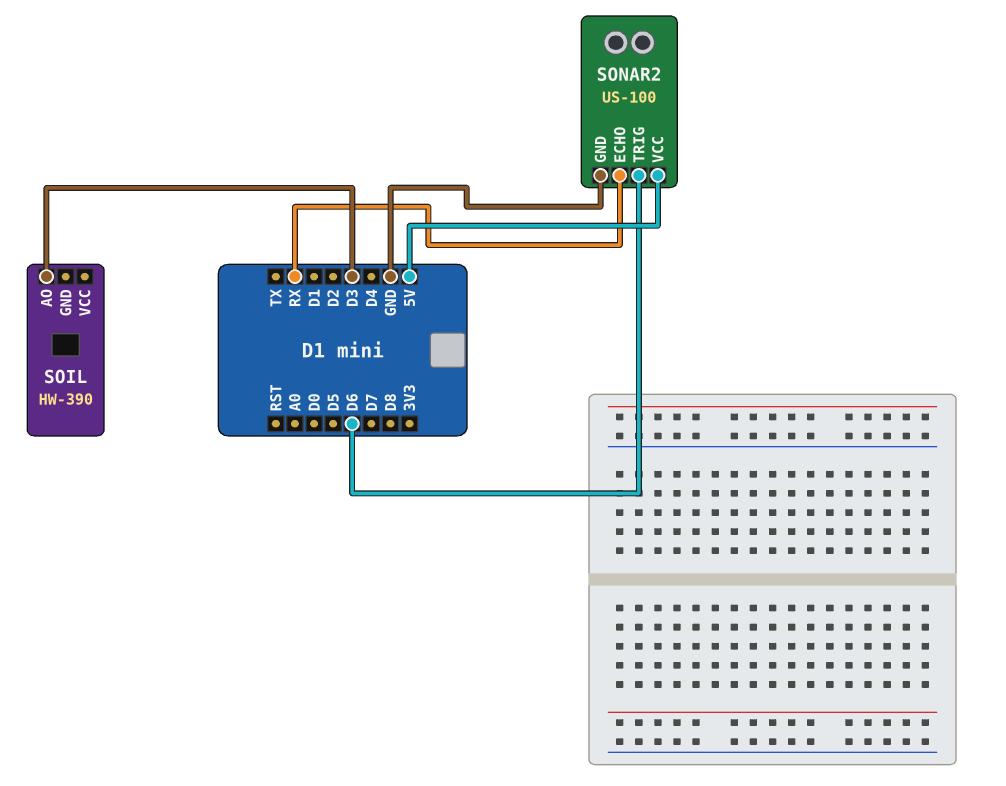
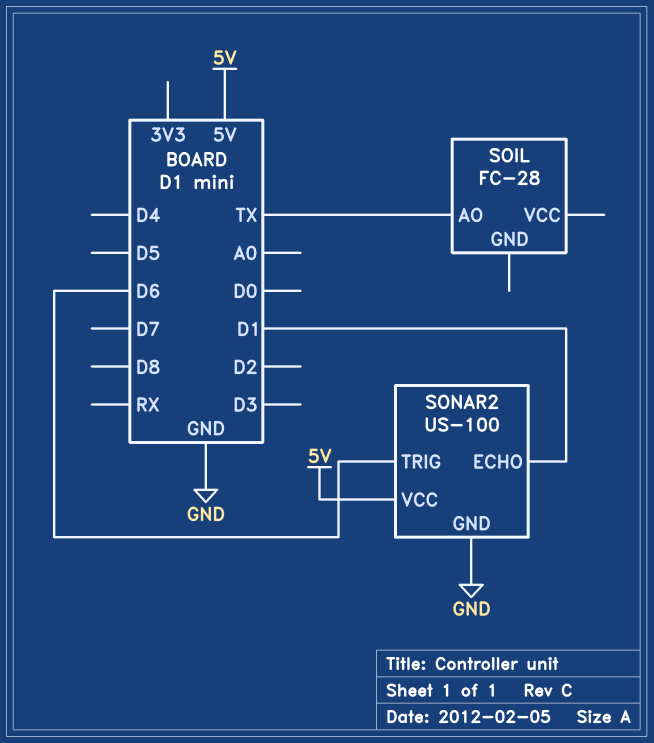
SOIL: HW-390 -> FC-28
SOIL pin AO: D3 -> TX
SONAR2 pin ECHO: RX -> D1

